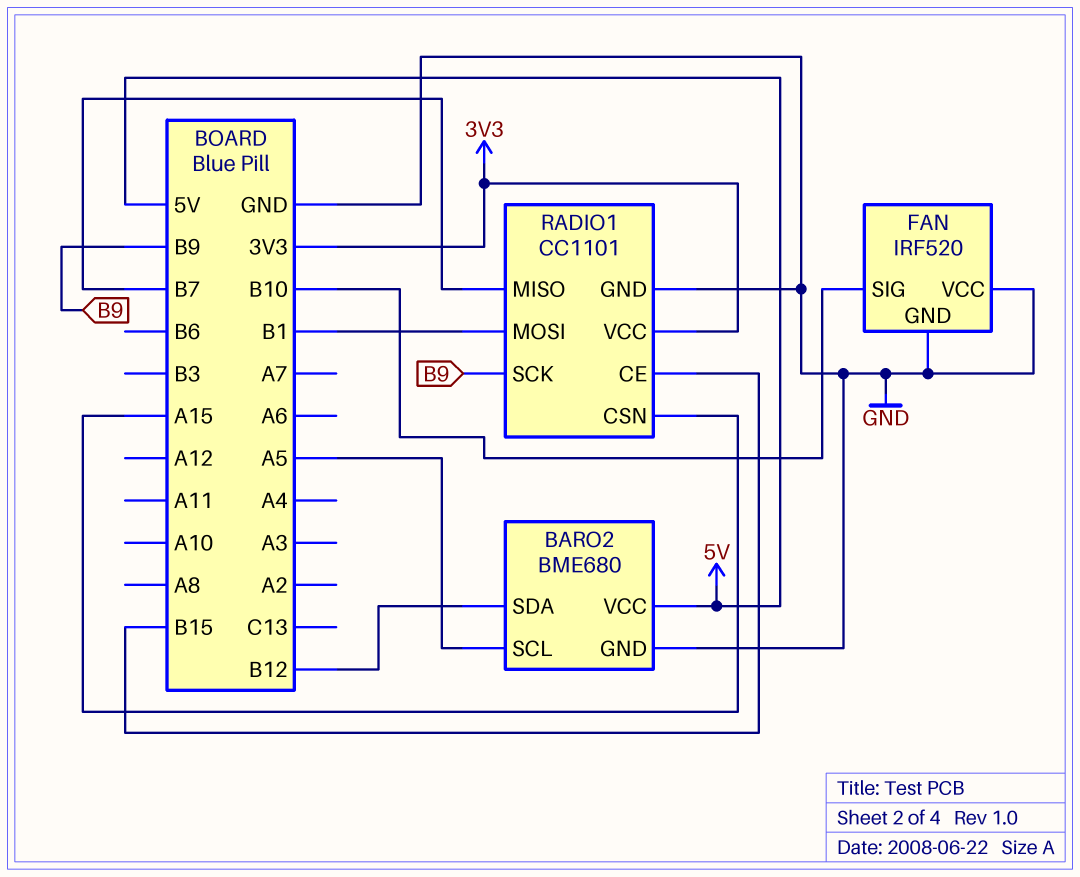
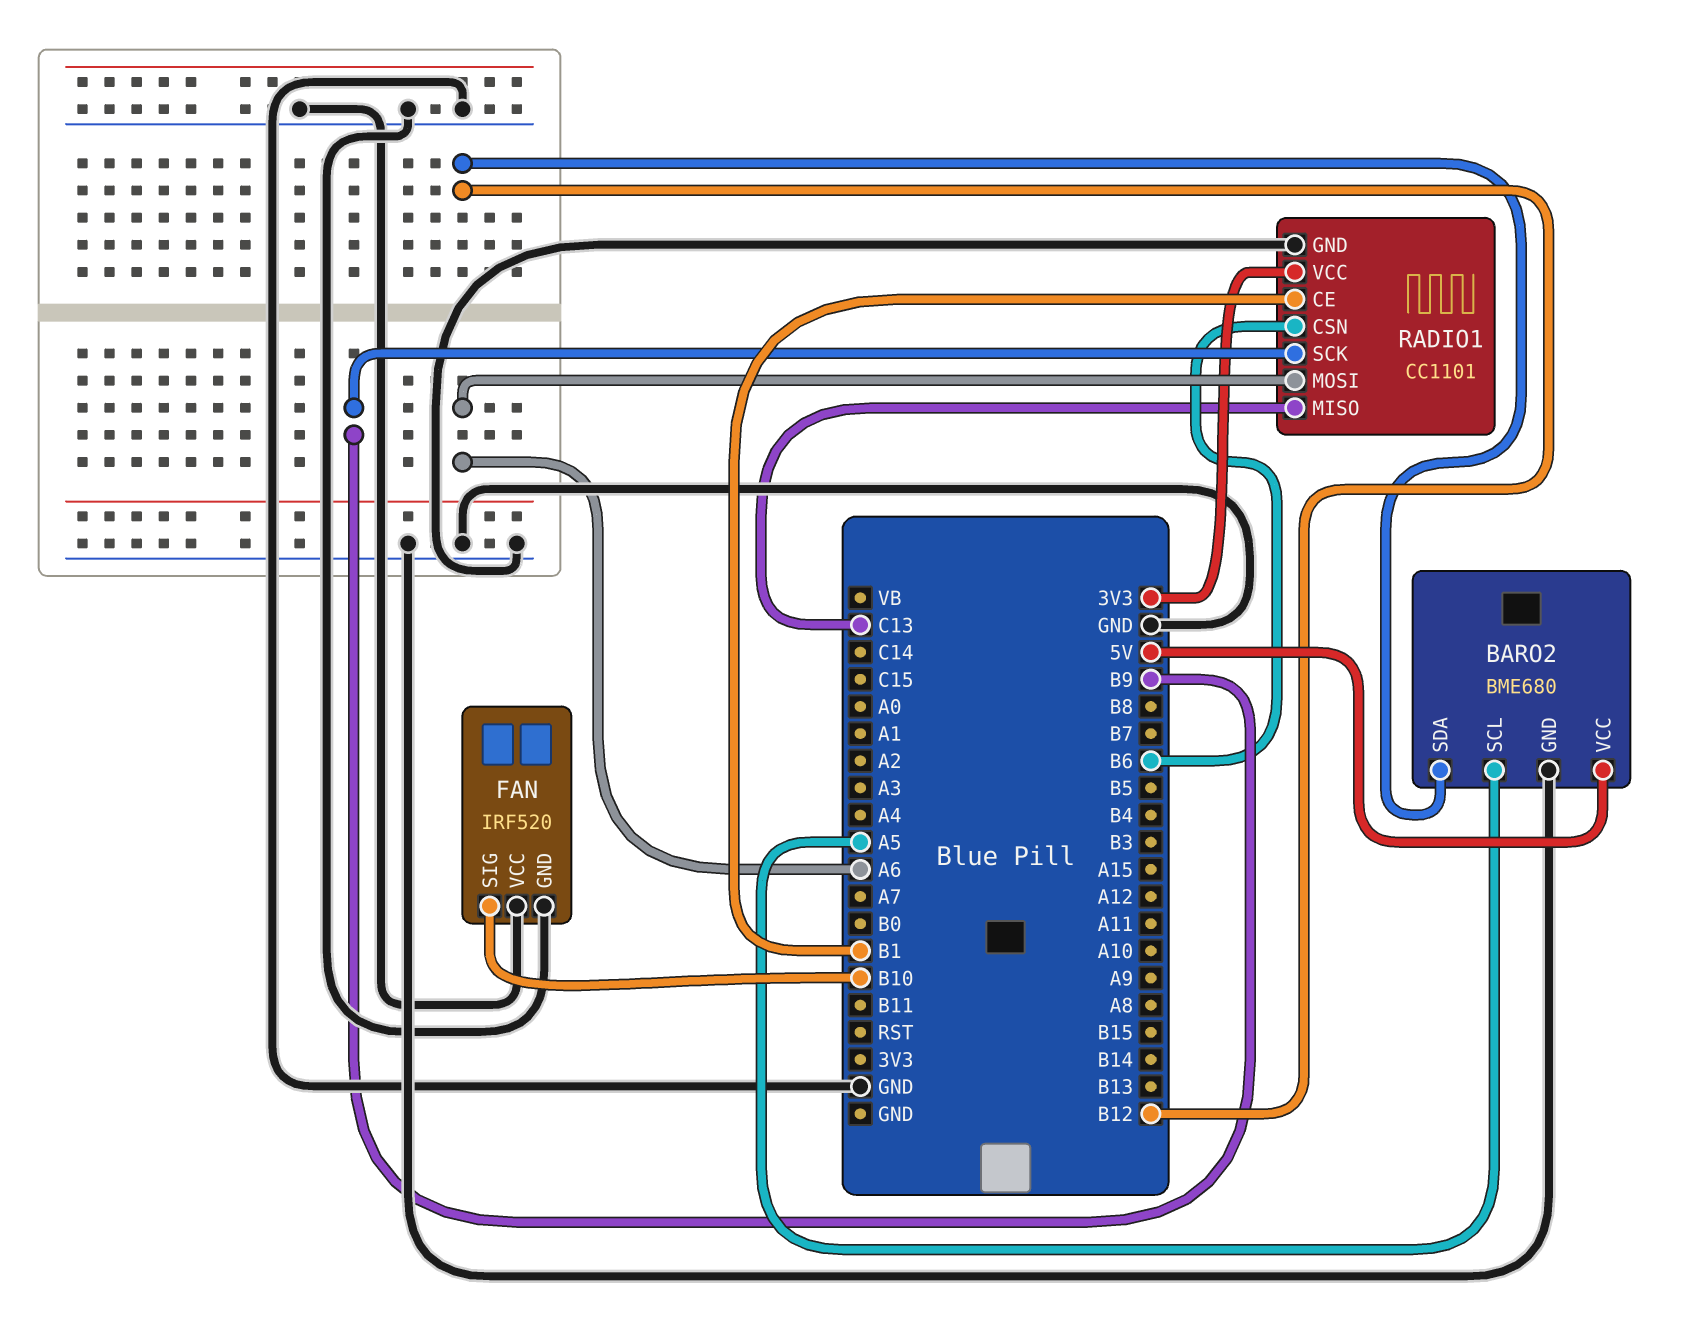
RADIO1 pin CE: B15 -> B1
RADIO1 pin CSN: A15 -> B6
RADIO1 pin MISO: B7 -> C13
RADIO1 pin MOSI: B1 -> A6

